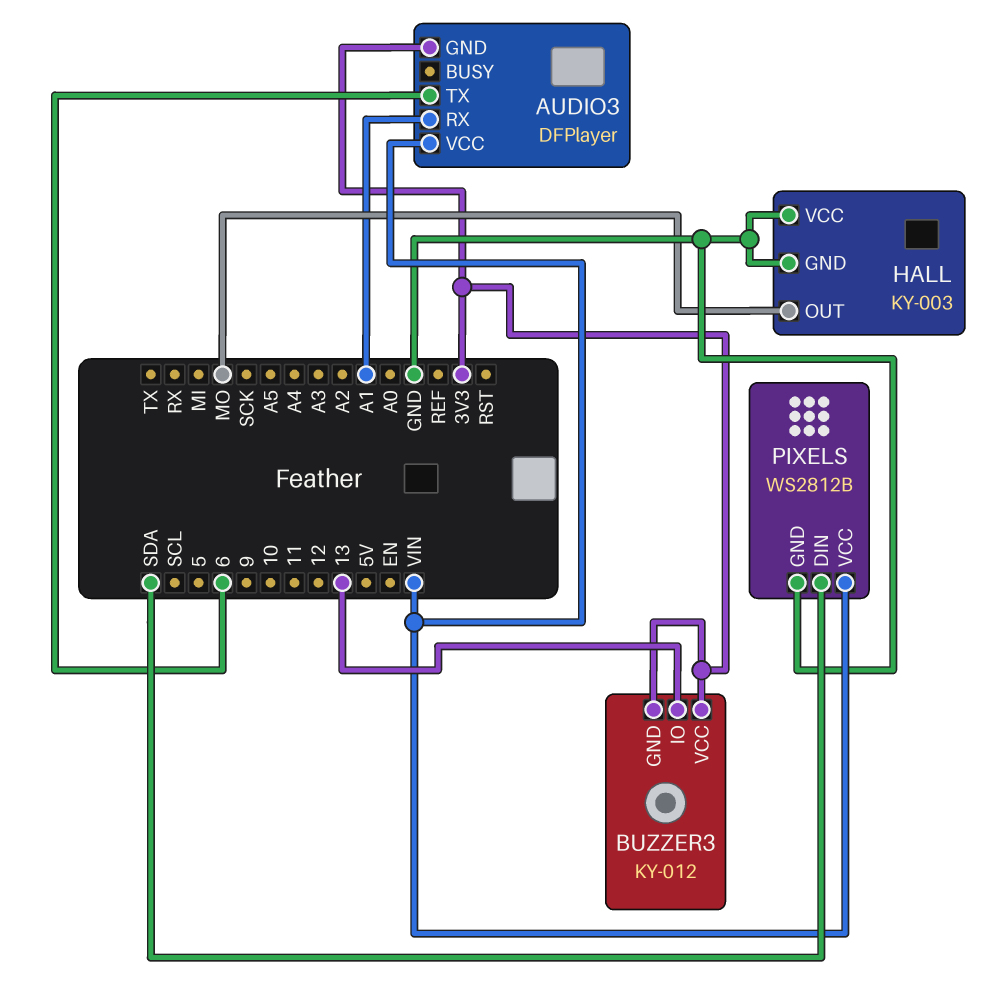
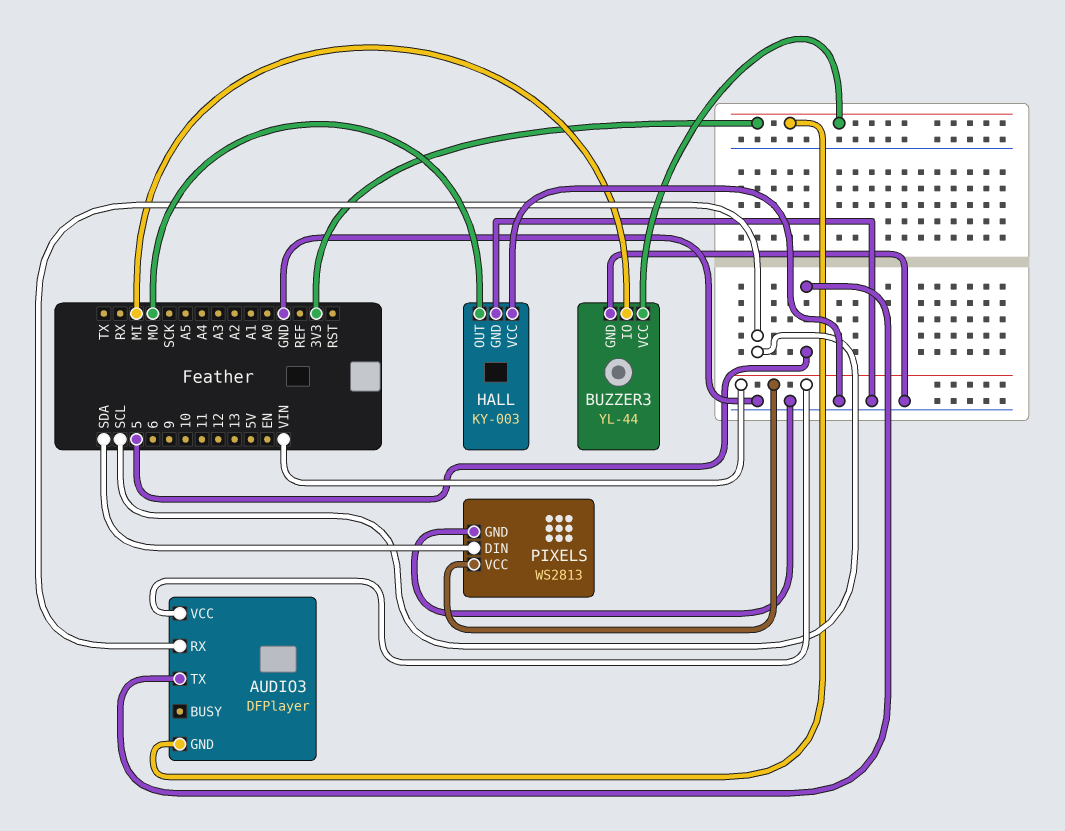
AUDIO3 pin RX: A1 -> SCL
AUDIO3 pin TX: 6 -> 5
BUZZER3: KY-012 -> YL-44
BUZZER3 pin GND: 3V3 -> GND
BUZZER3 pin IO: 13 -> MI
PIXELS: WS2812B -> WS2813

